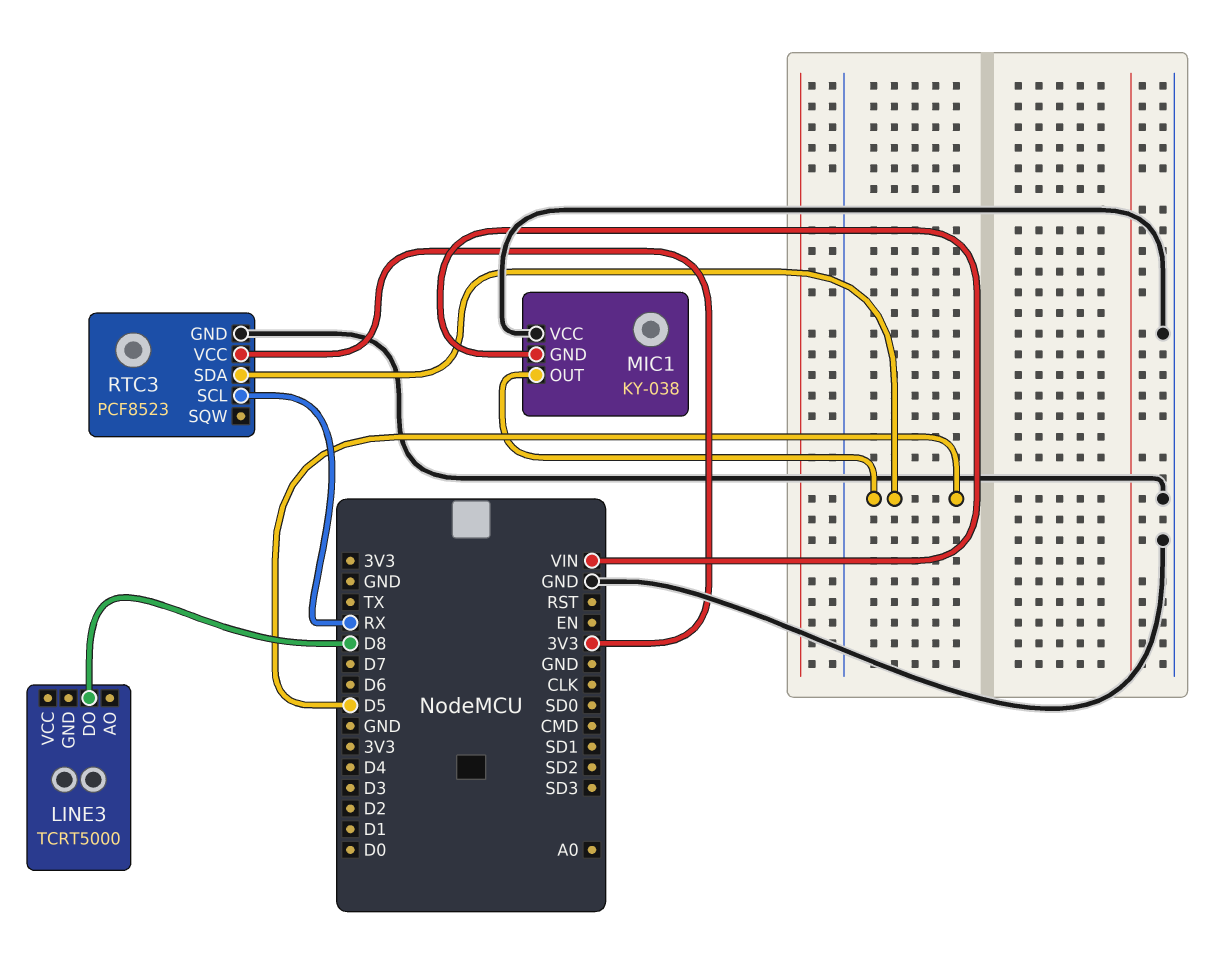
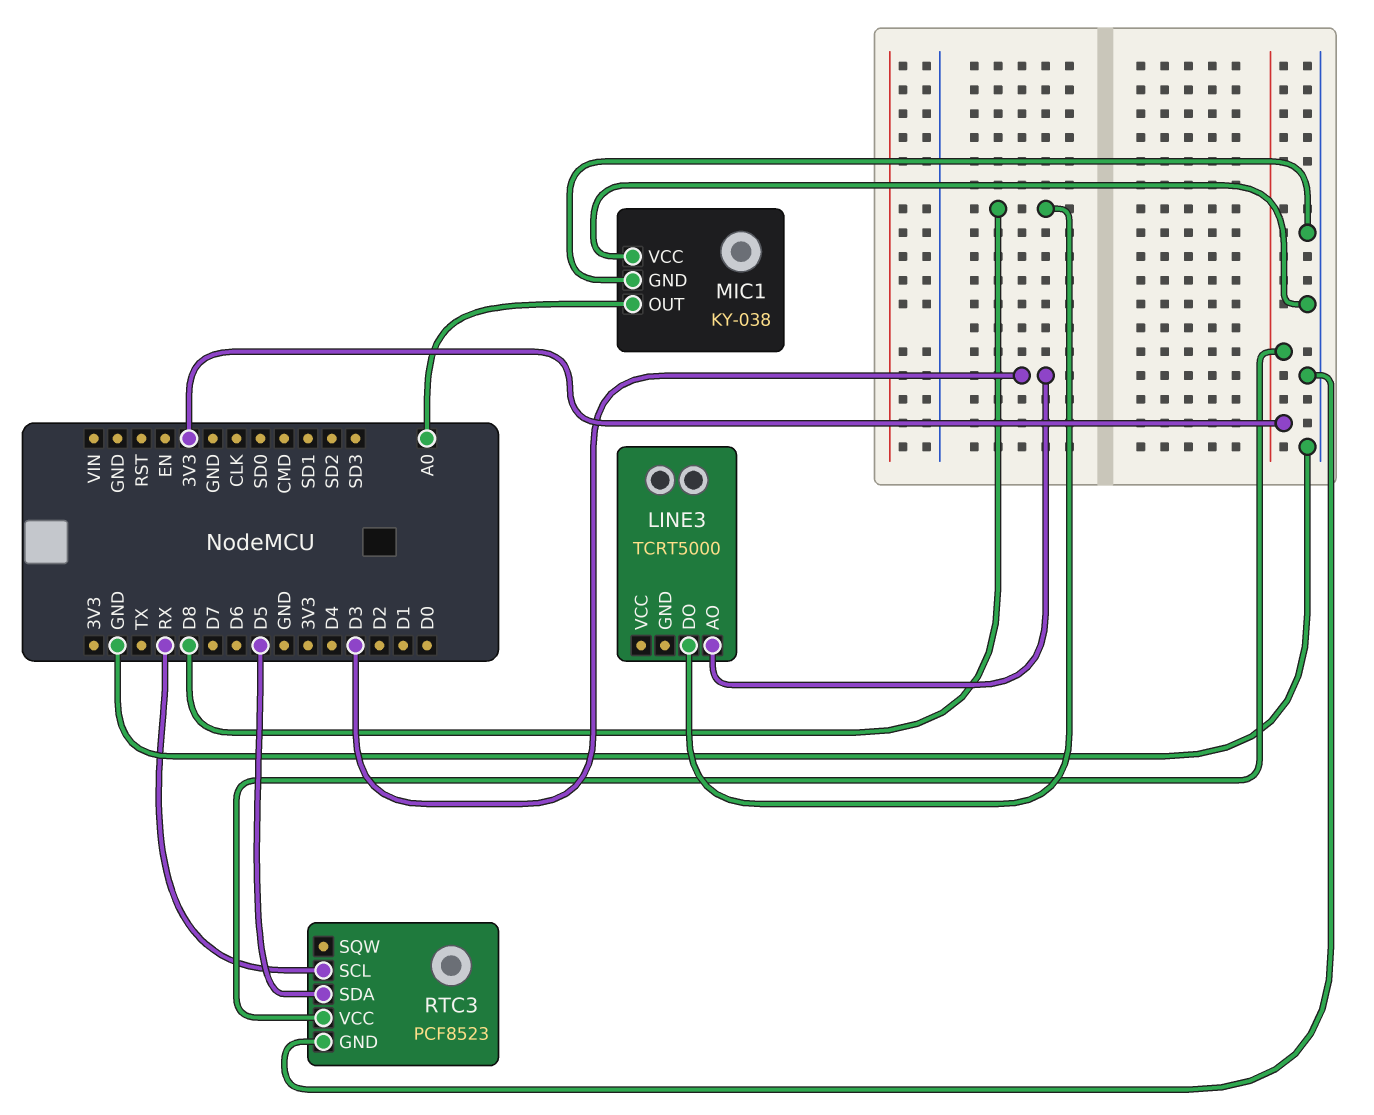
LINE3 pin AO: none -> D3
MIC1 pin GND: VIN -> GND
MIC1 pin OUT: D5 -> A0

